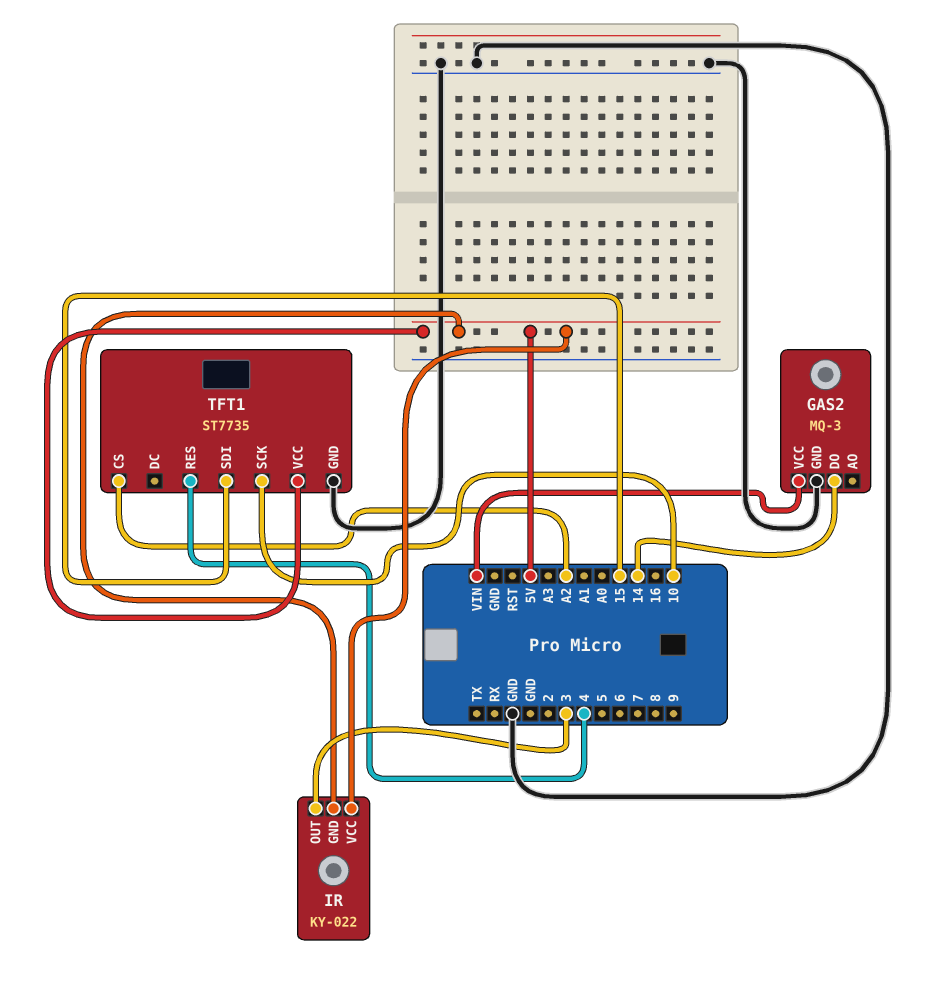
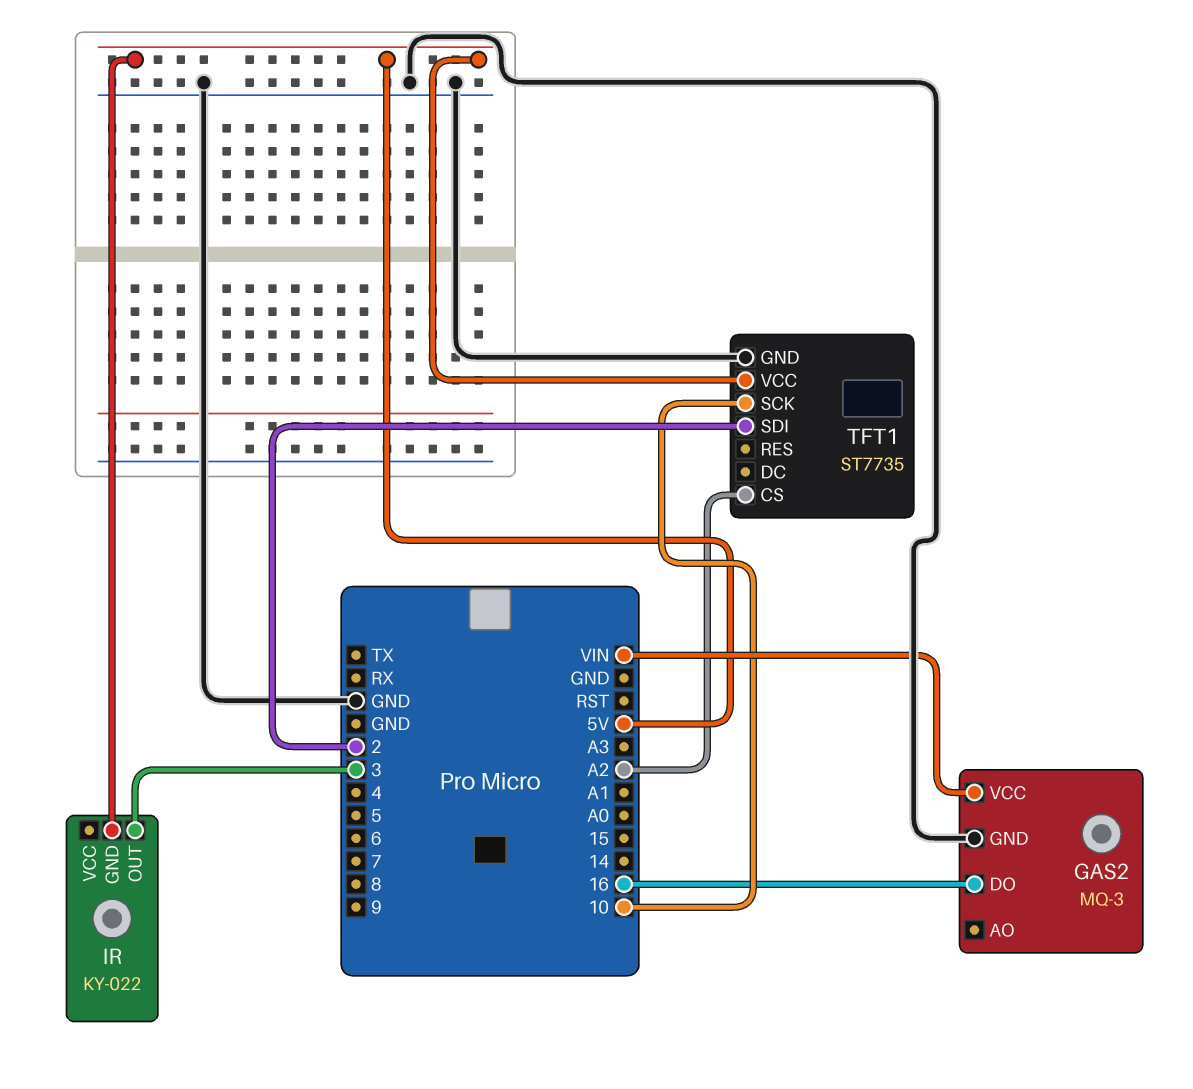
GAS2 pin DO: 14 -> 16
IR pin VCC: 5V -> none
TFT1 pin RES: 4 -> none
TFT1 pin SDI: 15 -> 2

